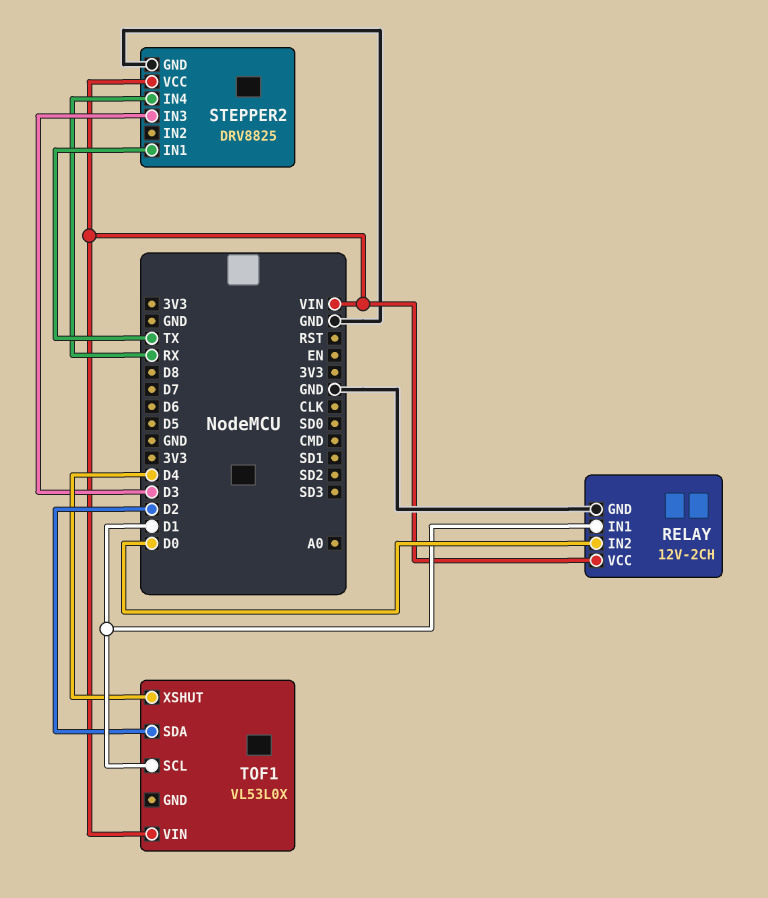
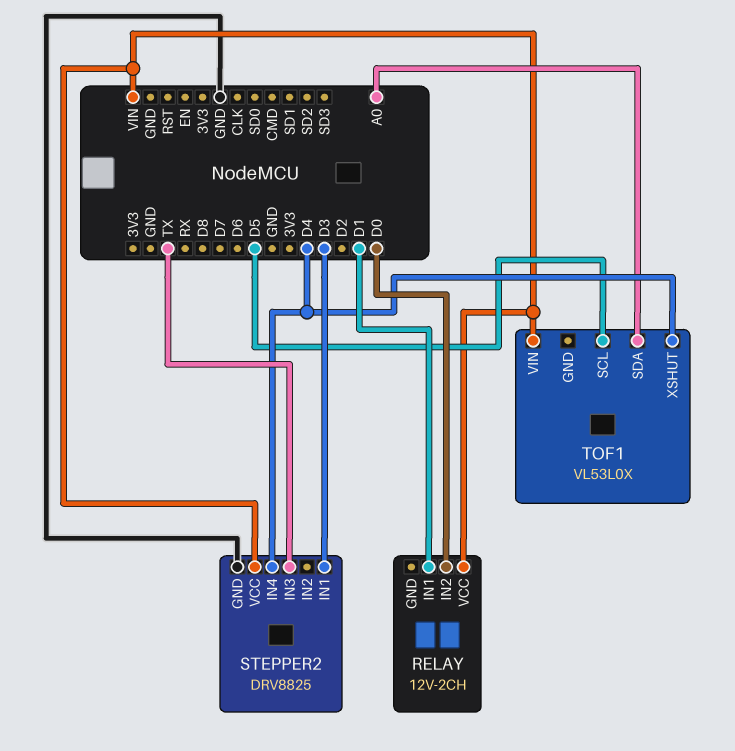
RELAY pin GND: GND -> none
STEPPER2 pin IN1: TX -> D3
STEPPER2 pin IN3: D3 -> TX
STEPPER2 pin IN4: RX -> D4
TOF1 pin SCL: D1 -> D5
TOF1 pin SDA: D2 -> A0

